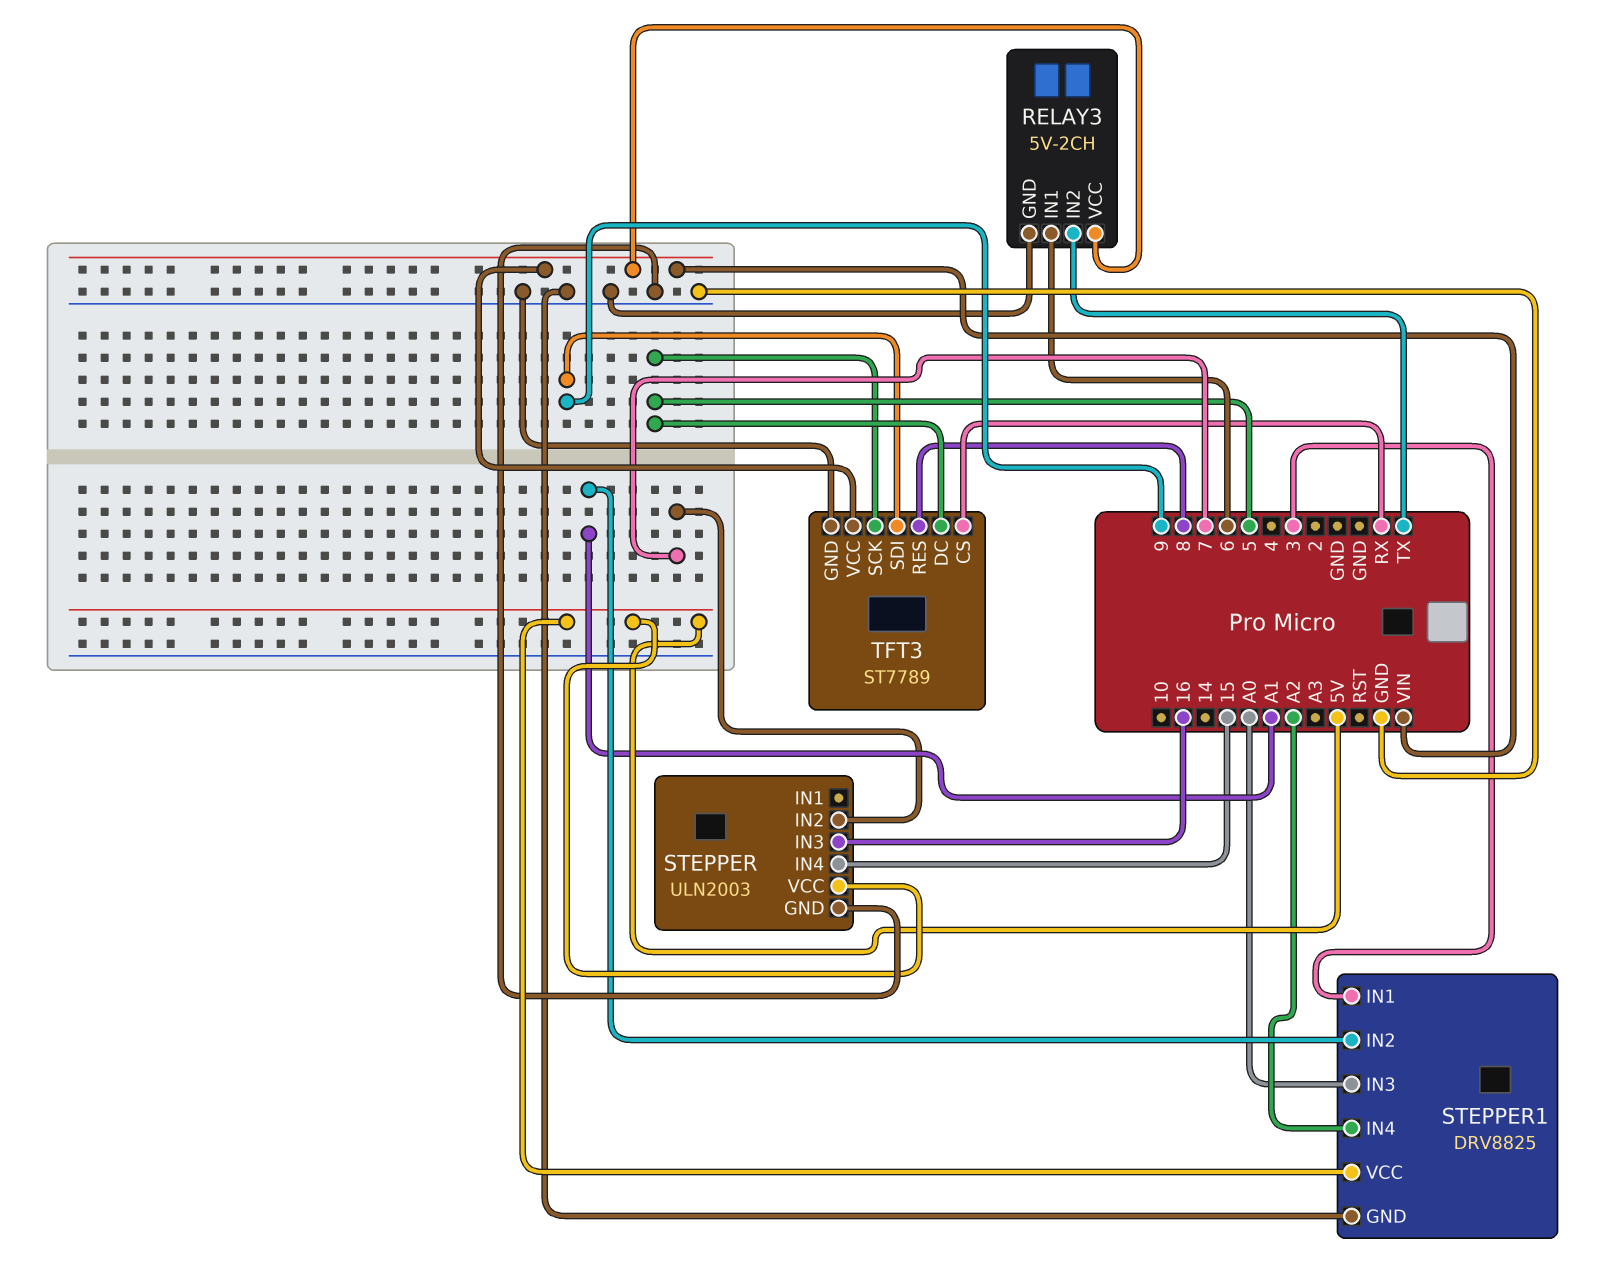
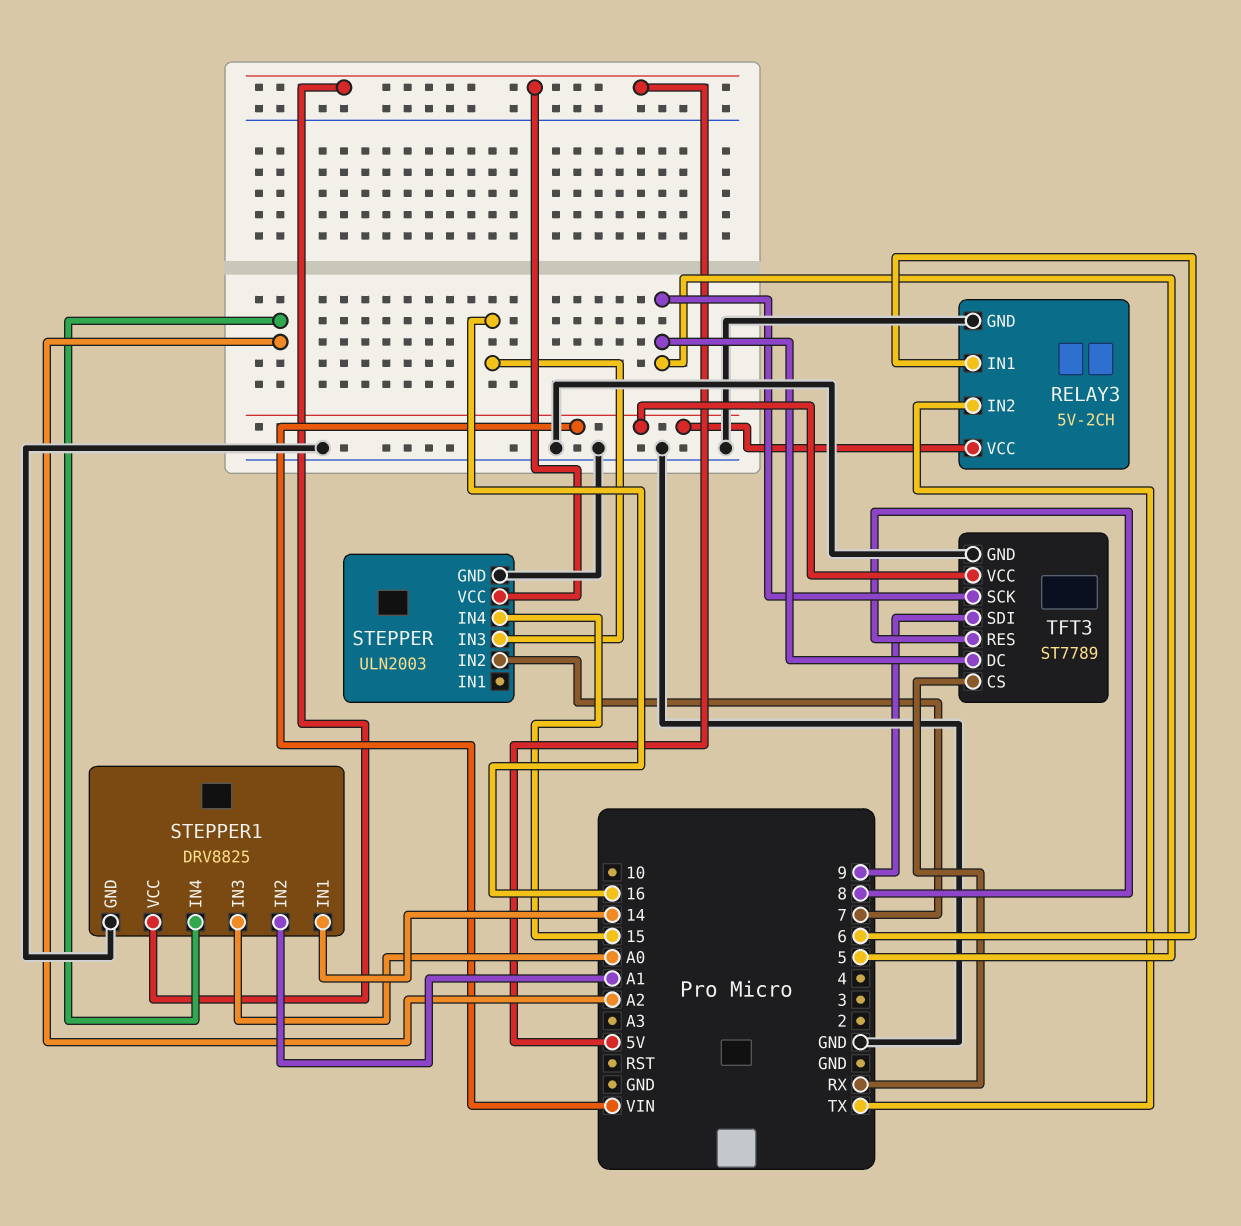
STEPPER1 pin IN1: 3 -> 14

